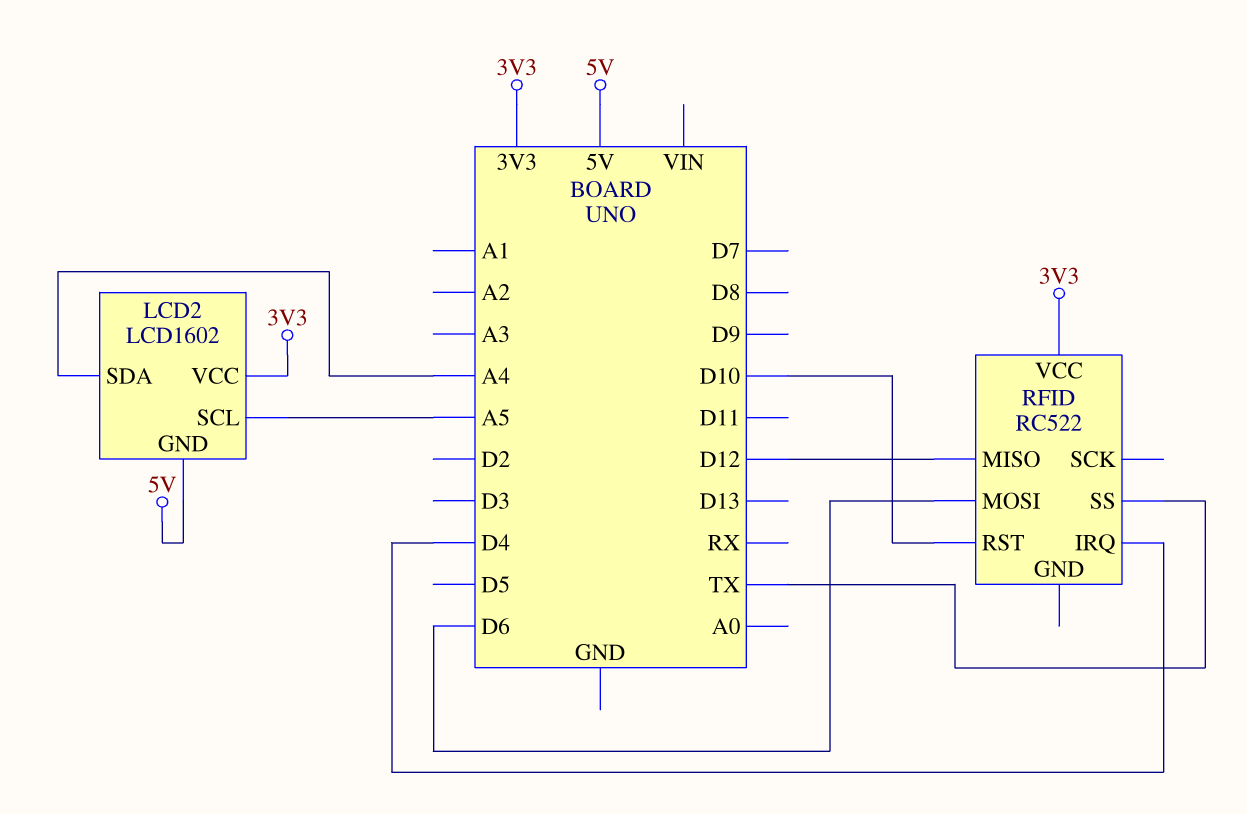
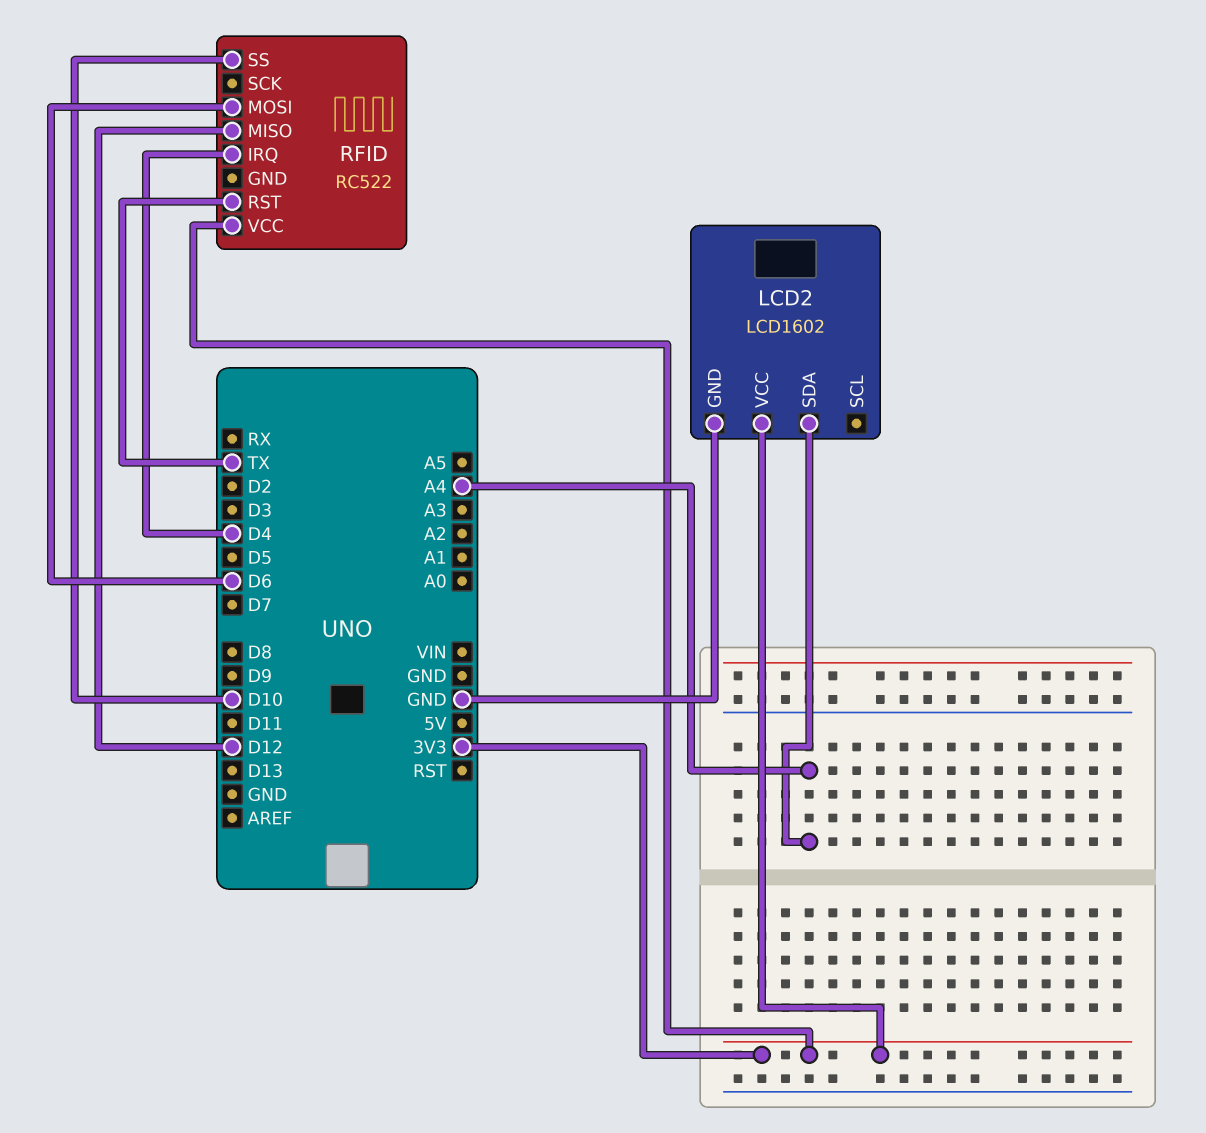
LCD2 pin GND: 5V -> GND
LCD2 pin SCL: A5 -> none
RFID pin RST: D10 -> TX
RFID pin SS: TX -> D10

